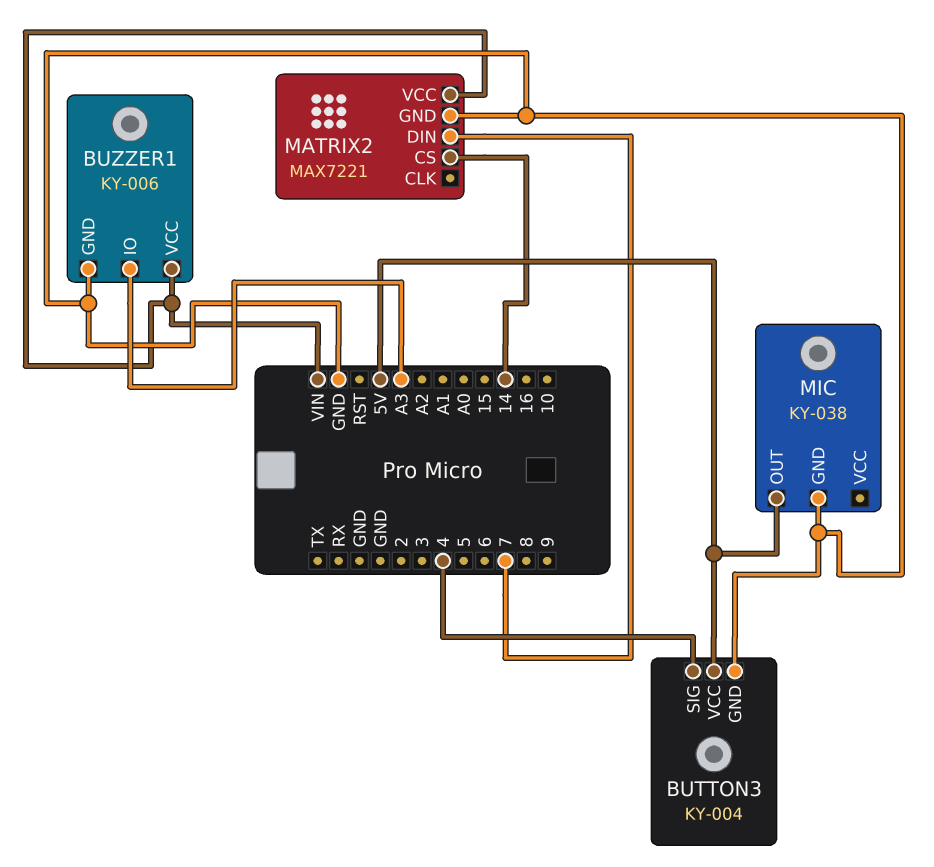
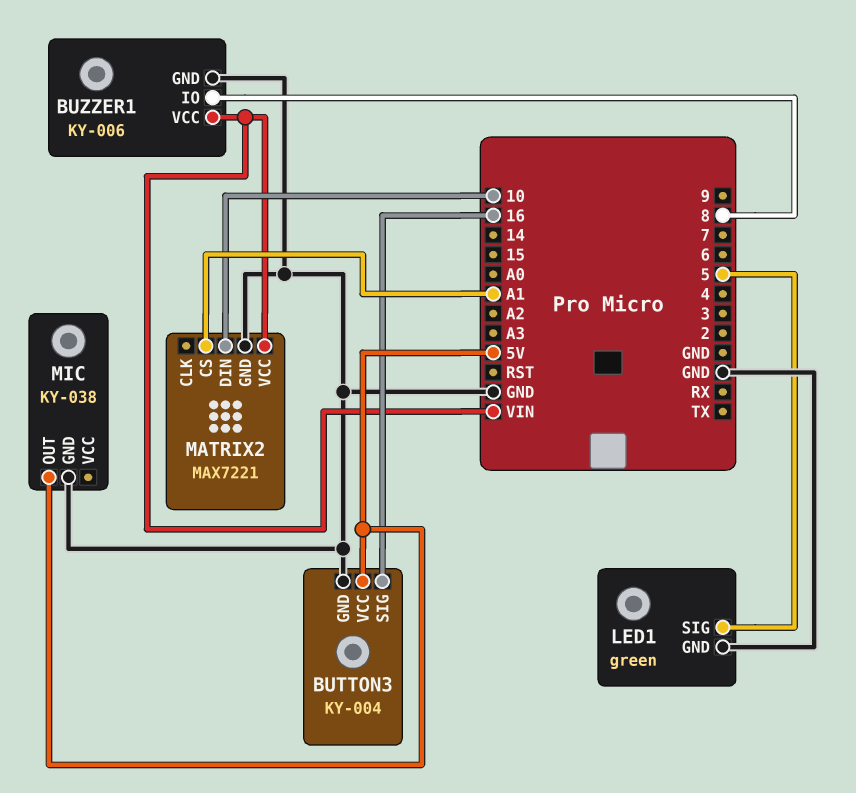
BUTTON3 pin SIG: 4 -> 16
BUZZER1 pin IO: A3 -> 8
LED1: none -> green
LED1 pin GND: none -> GND
LED1 pin SIG: none -> 5
MATRIX2 pin CS: 14 -> A1
MATRIX2 pin DIN: 7 -> 10

